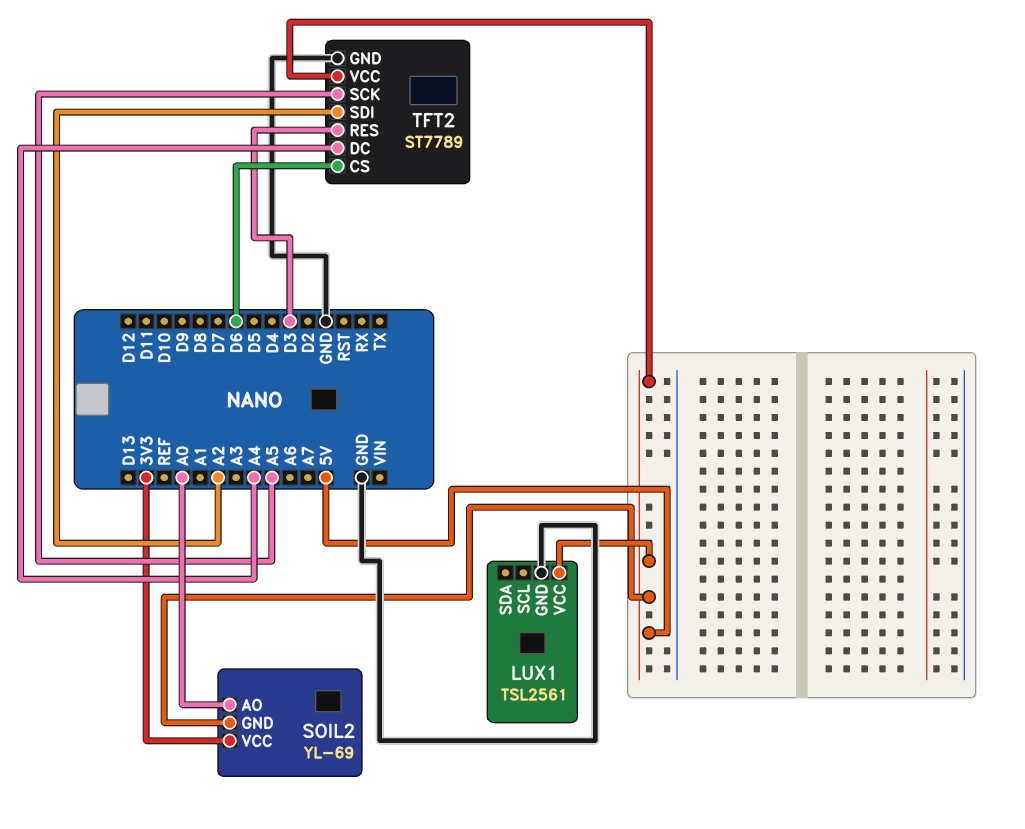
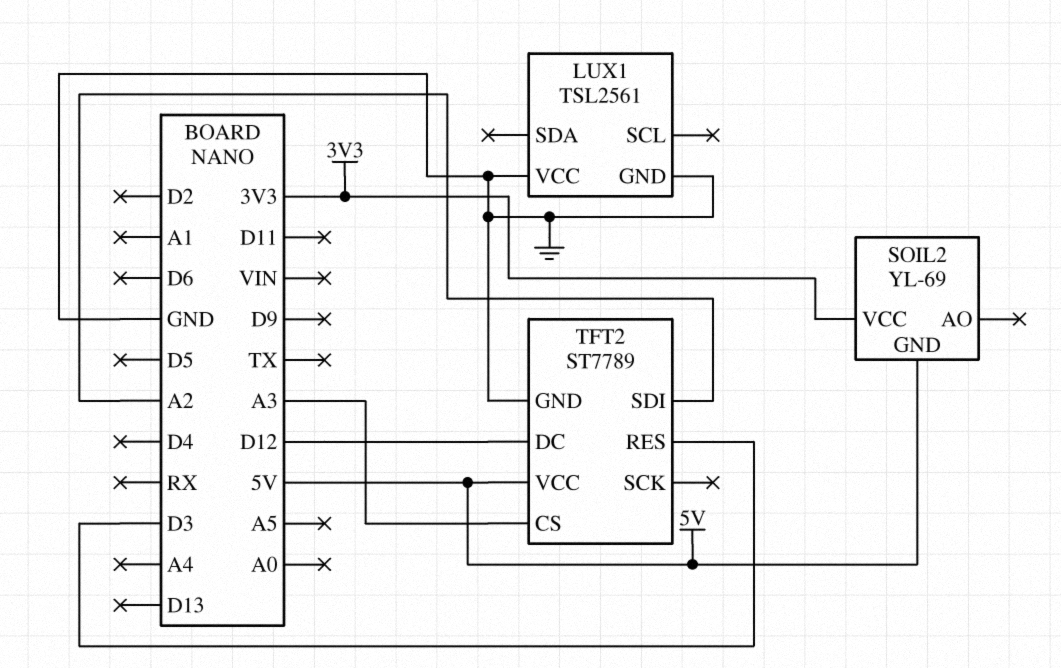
LUX1 pin VCC: 5V -> GND
SOIL2 pin AO: A0 -> none
TFT2 pin CS: D6 -> A3
TFT2 pin DC: A4 -> D12
TFT2 pin SCK: A5 -> none

